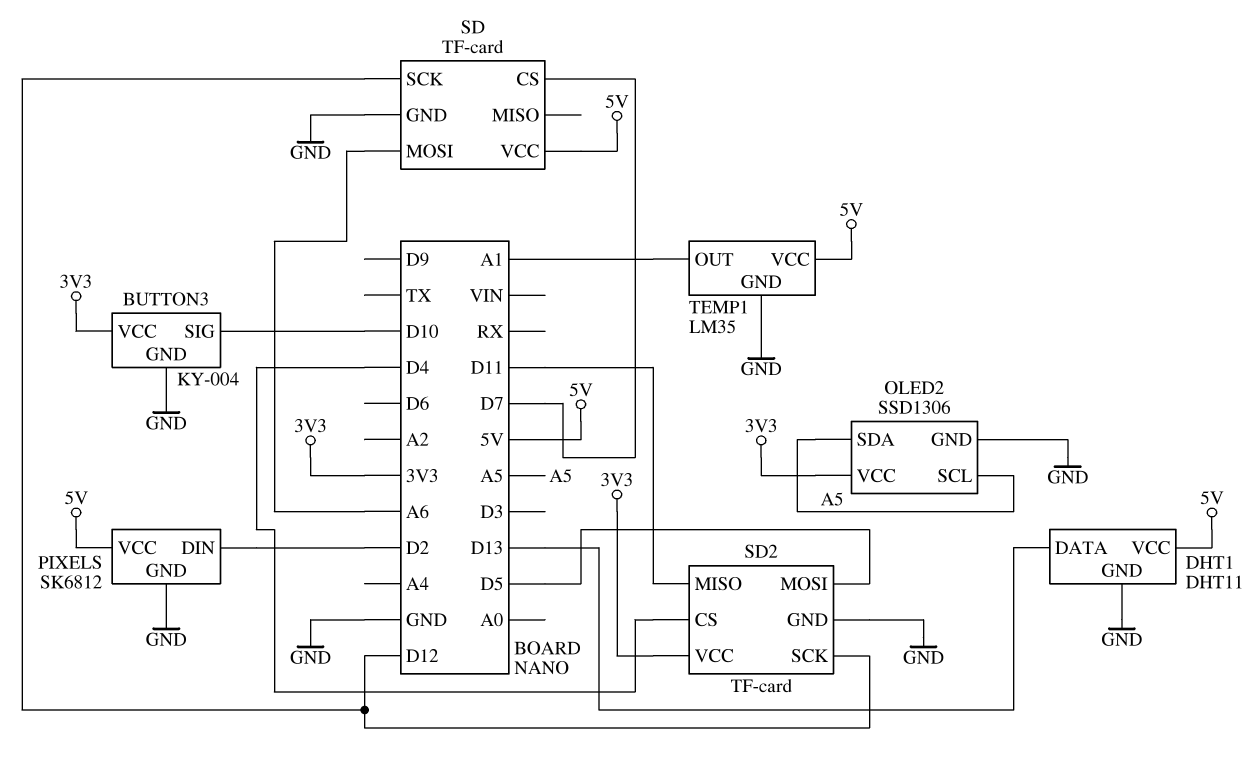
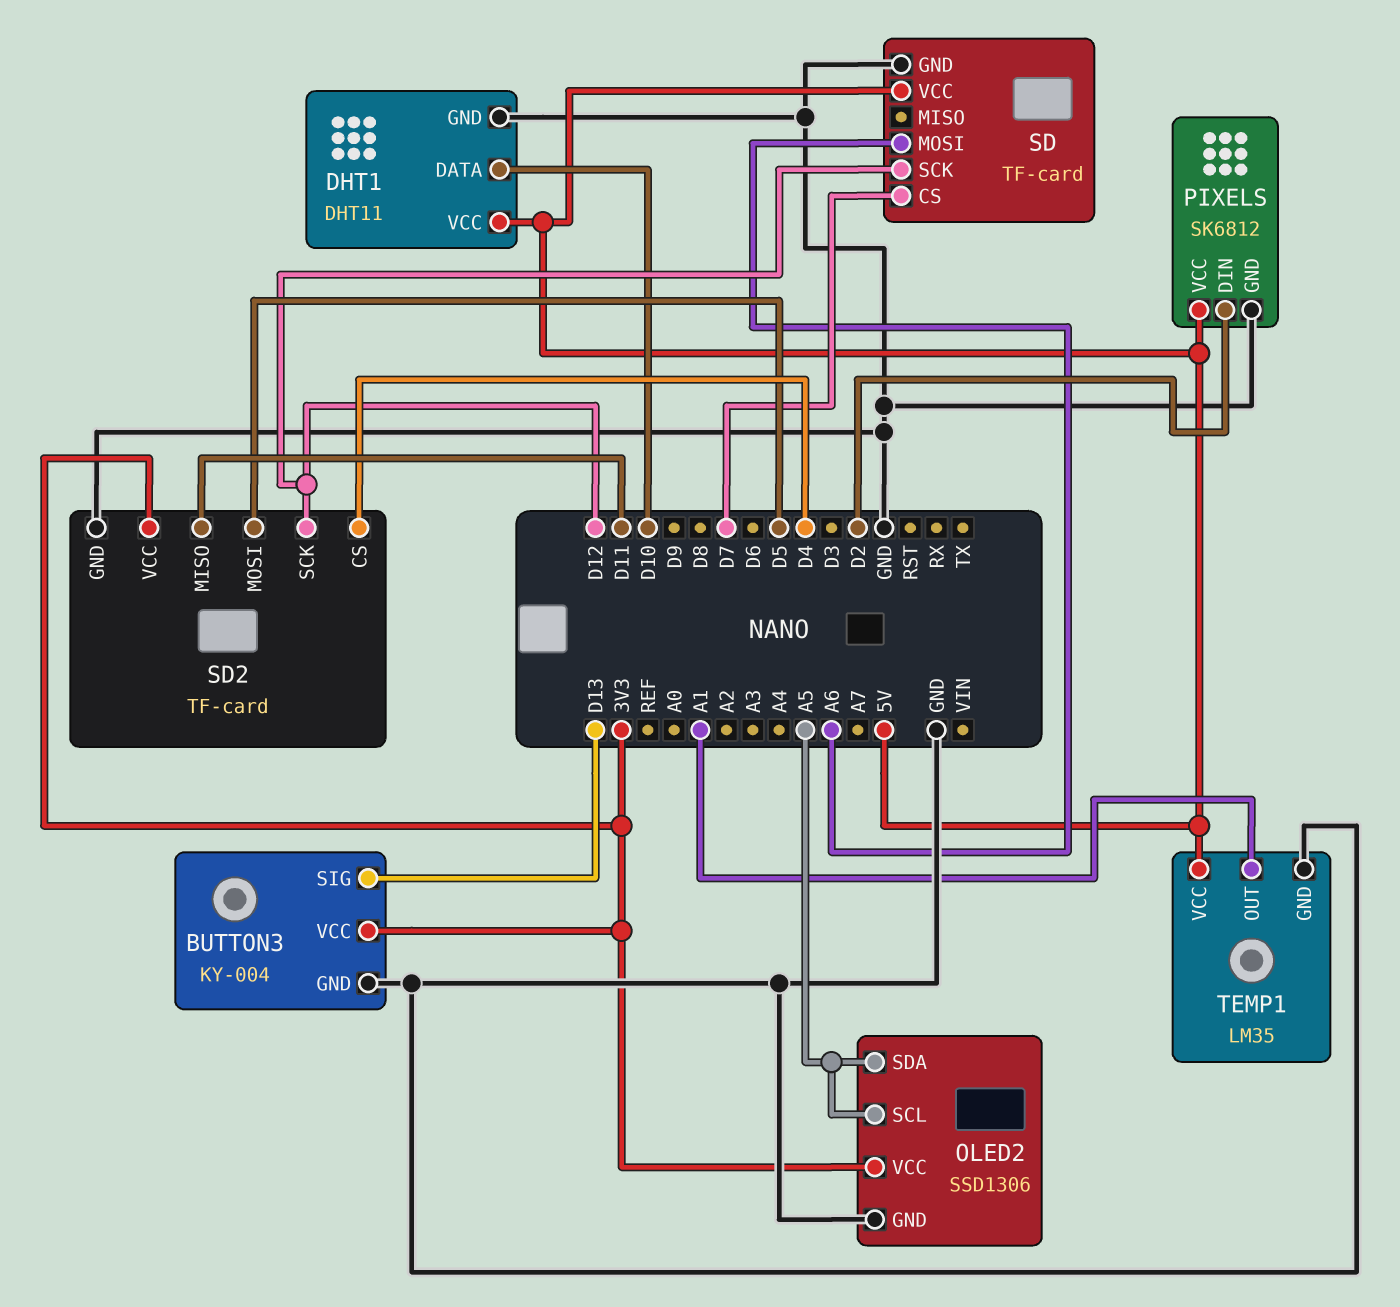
BUTTON3 pin SIG: D10 -> D13
DHT1 pin DATA: D13 -> D10

